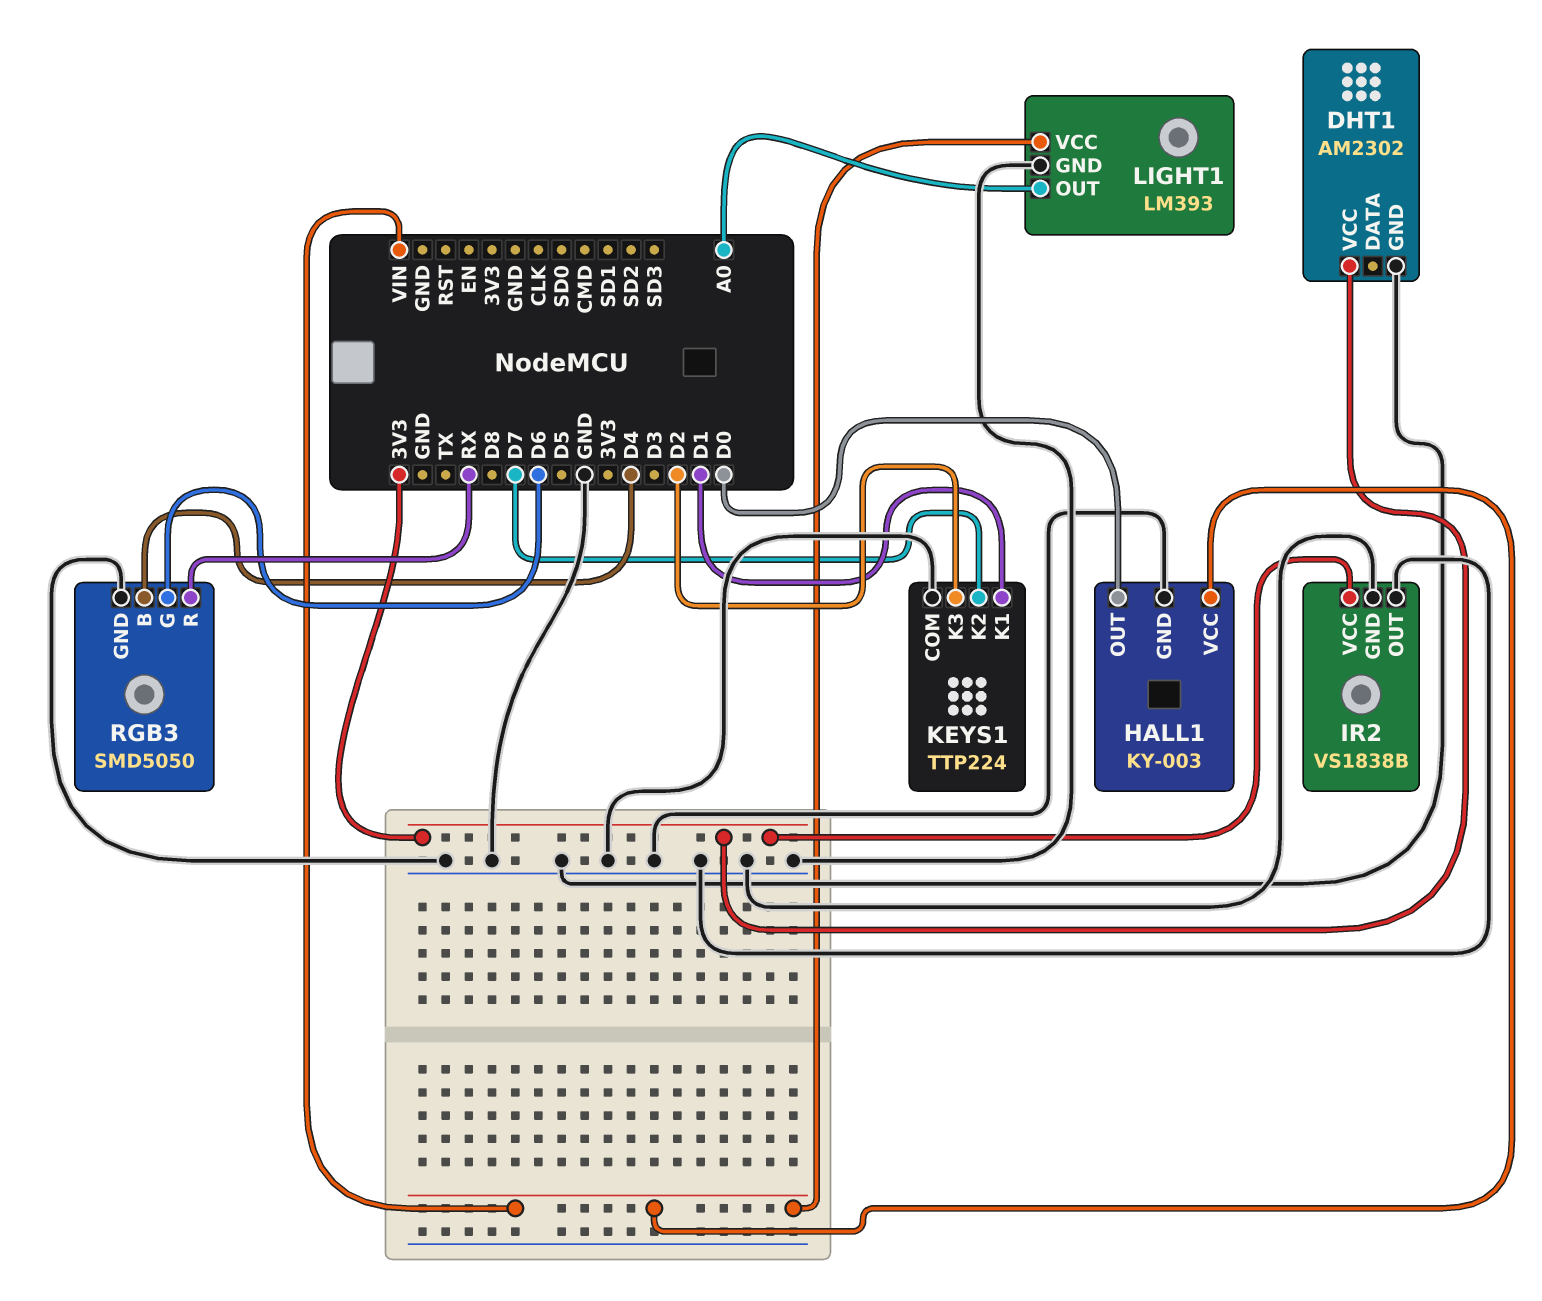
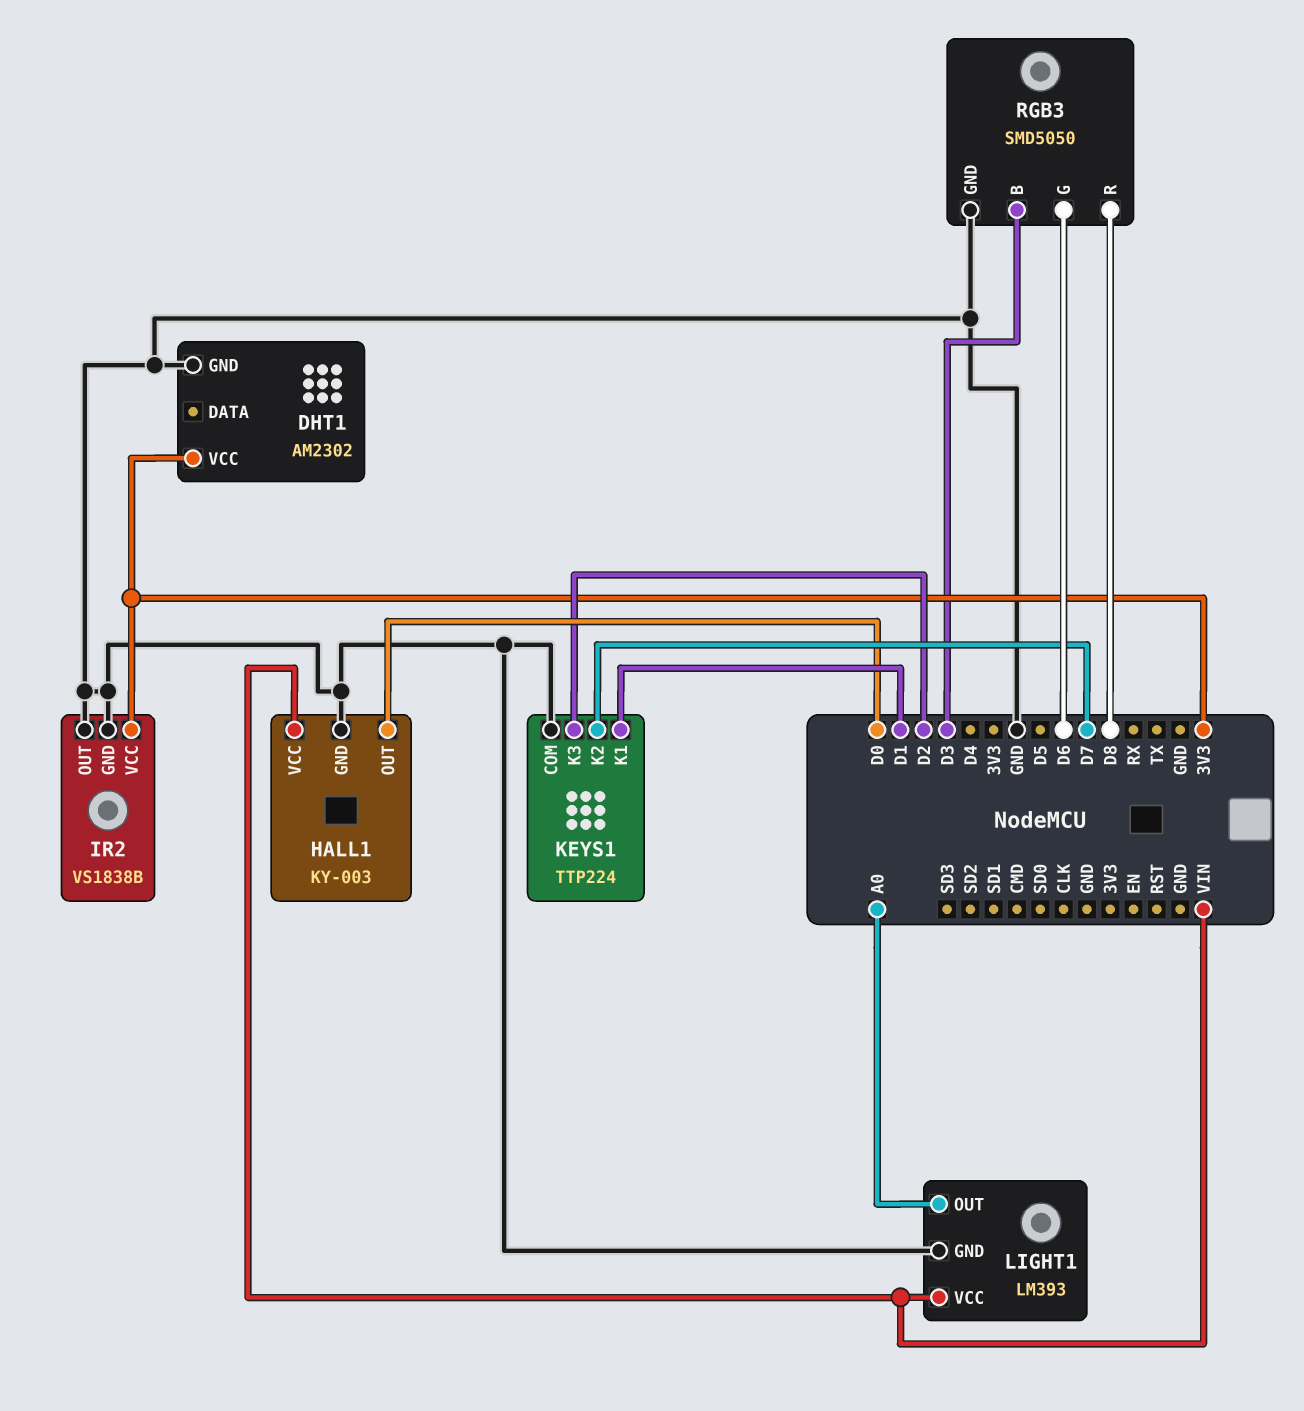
RGB3 pin B: D4 -> D3
RGB3 pin R: RX -> D8

